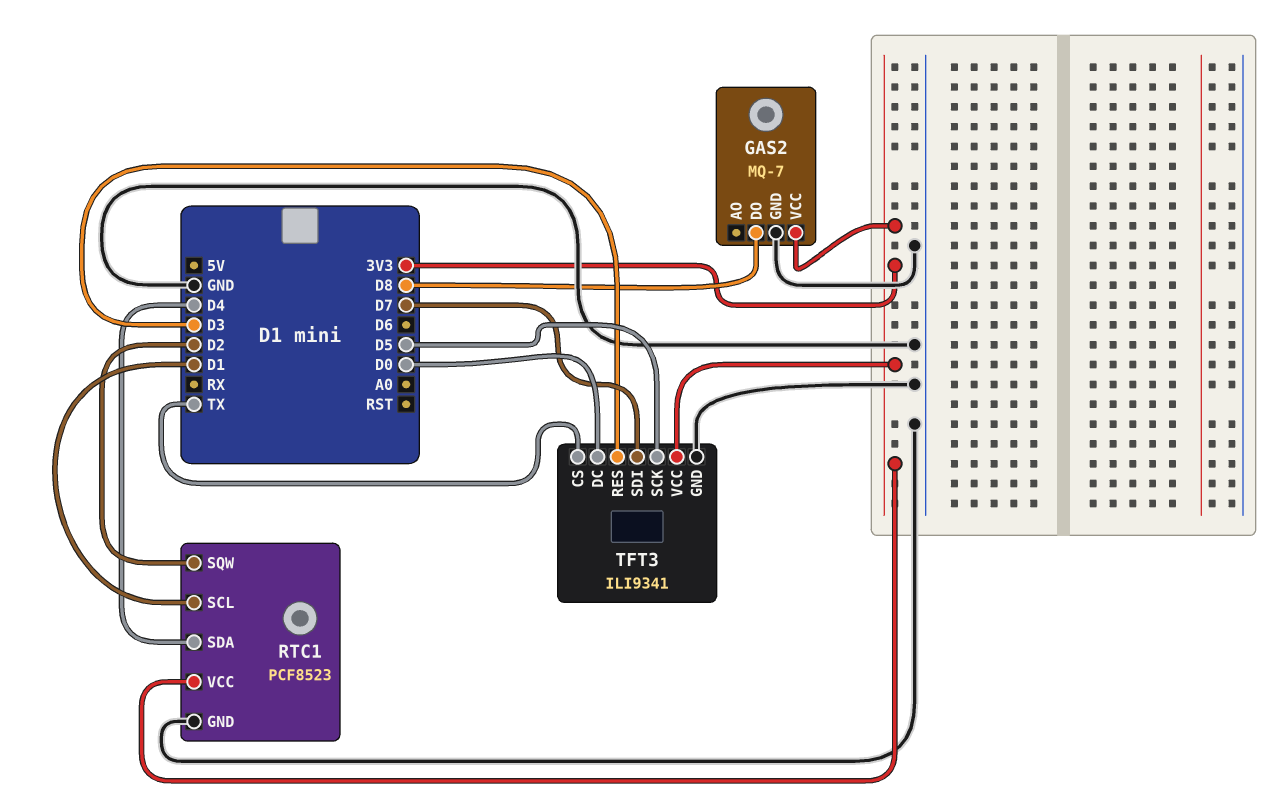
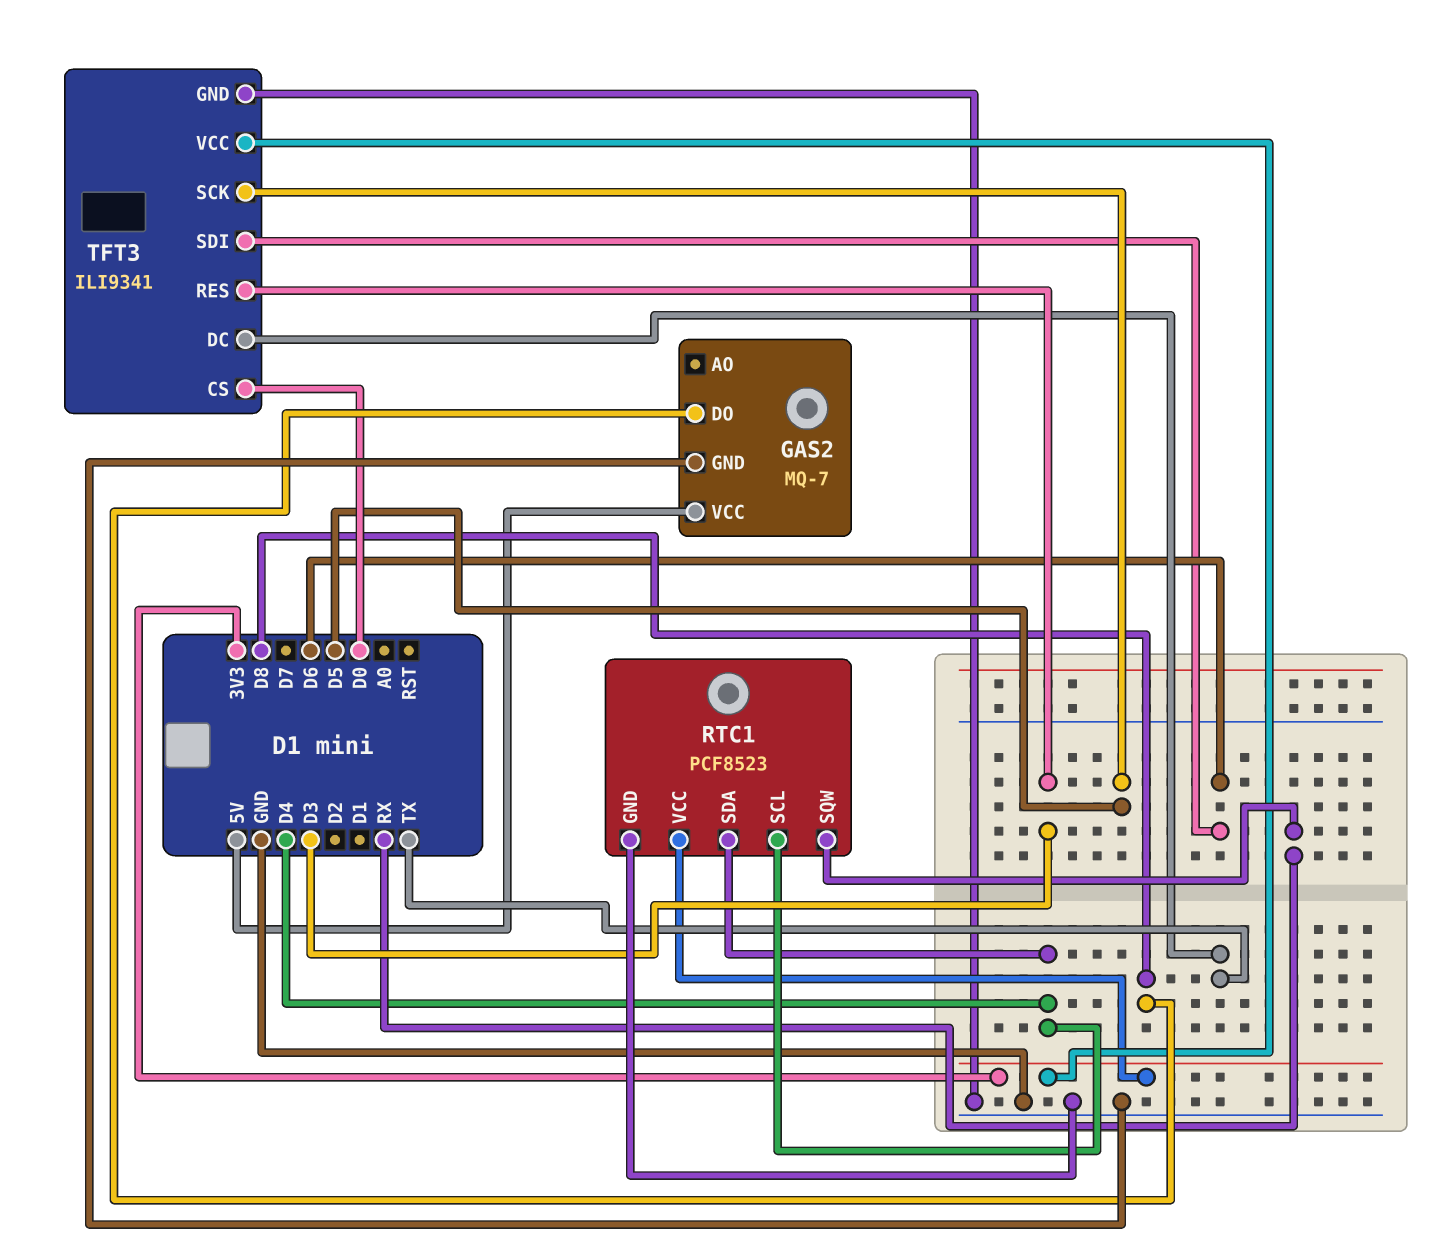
GAS2 pin VCC: 3V3 -> 5V
RTC1 pin SCL: D1 -> D4
RTC1 pin SQW: D2 -> RX
TFT3 pin CS: TX -> D0
TFT3 pin DC: D0 -> TX
TFT3 pin SDI: D7 -> D6

